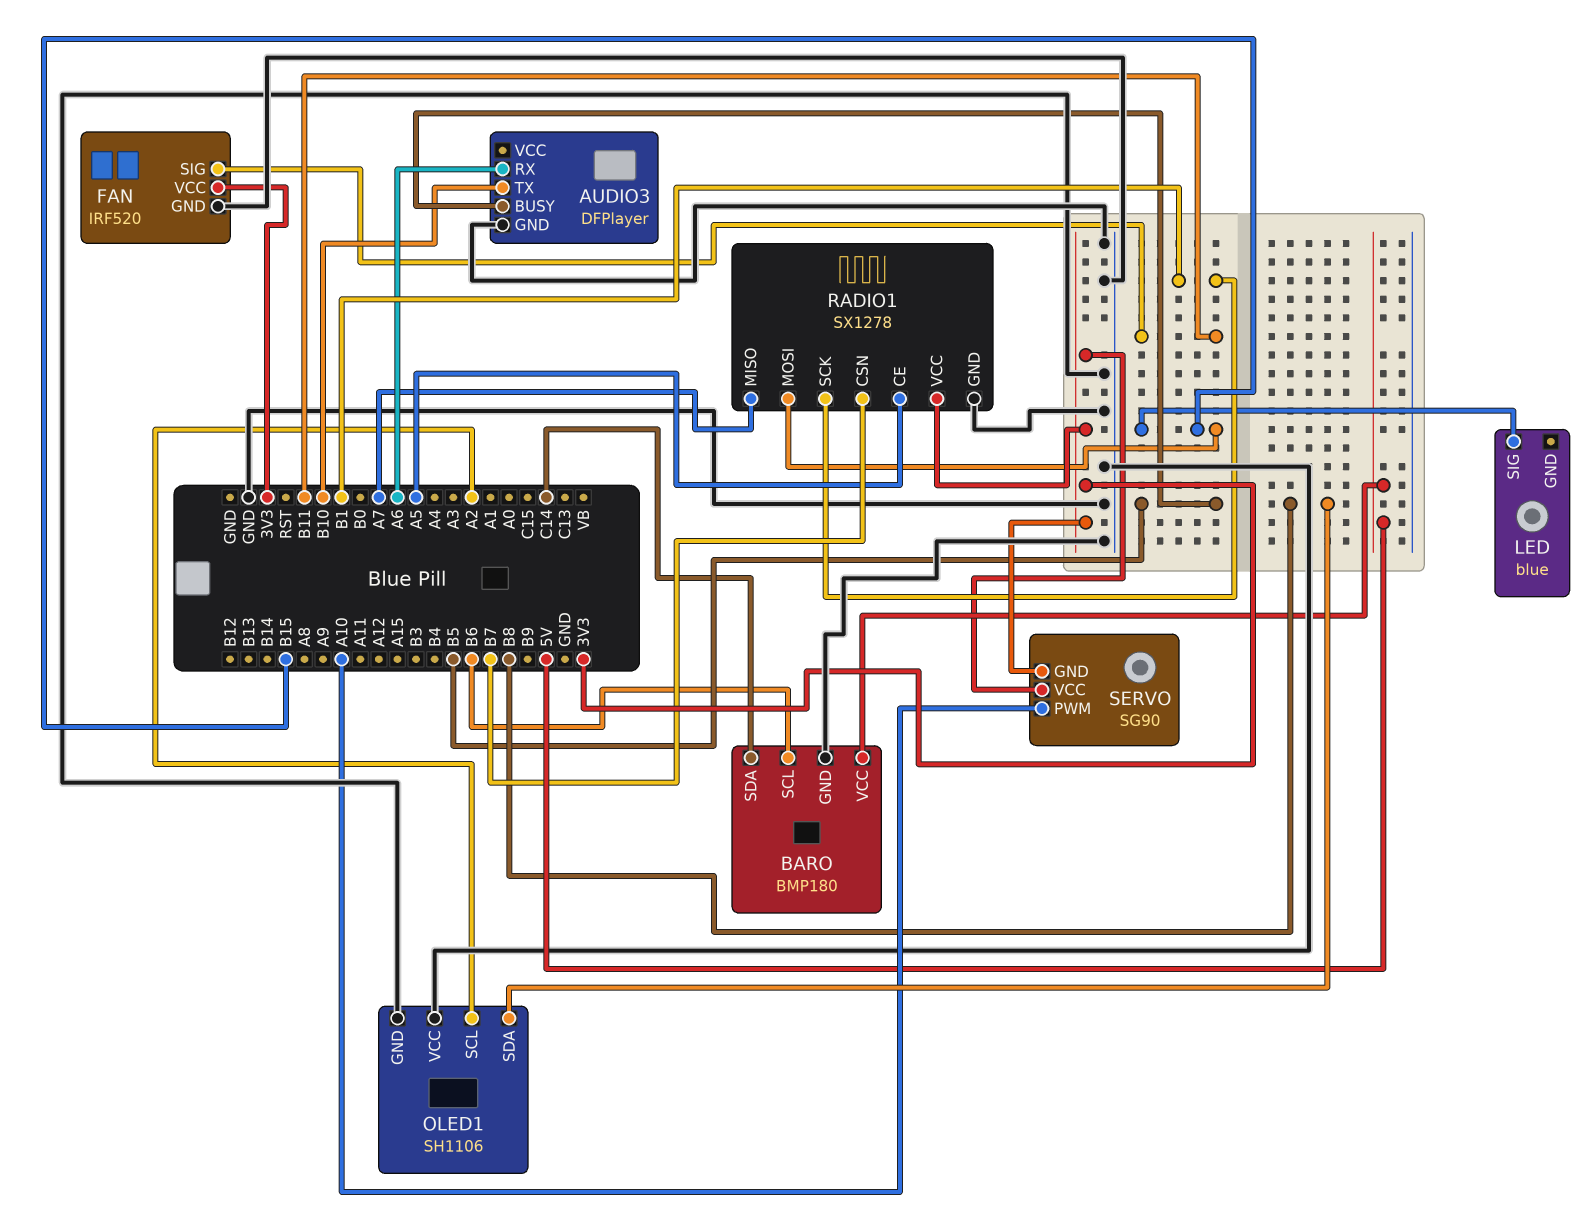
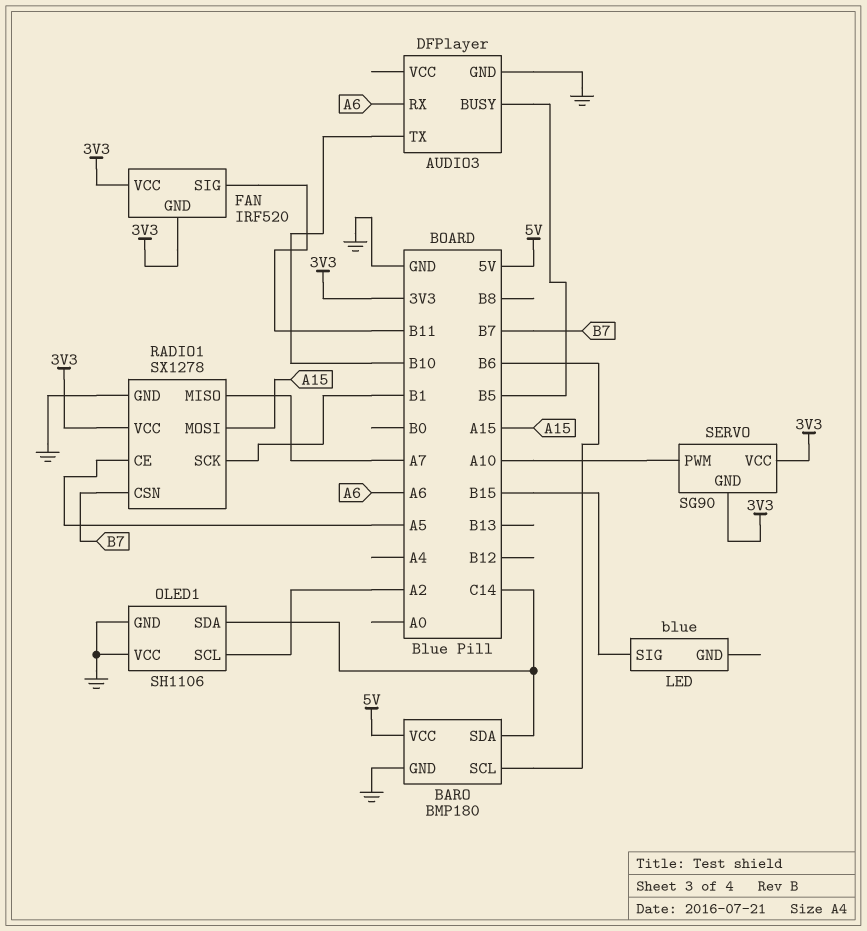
FAN pin GND: GND -> 3V3
OLED1 pin SDA: B8 -> C14
RADIO1 pin MOSI: B15 -> A15

